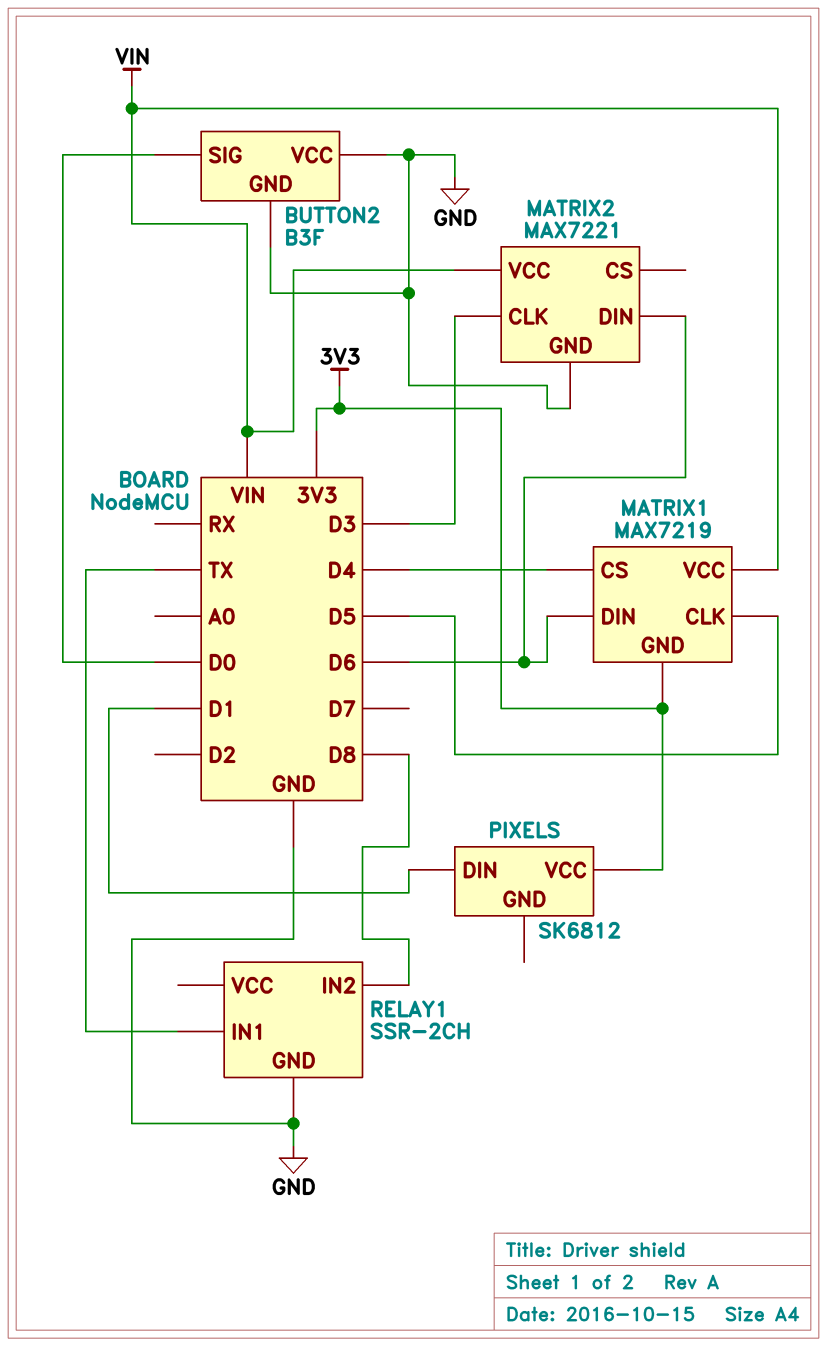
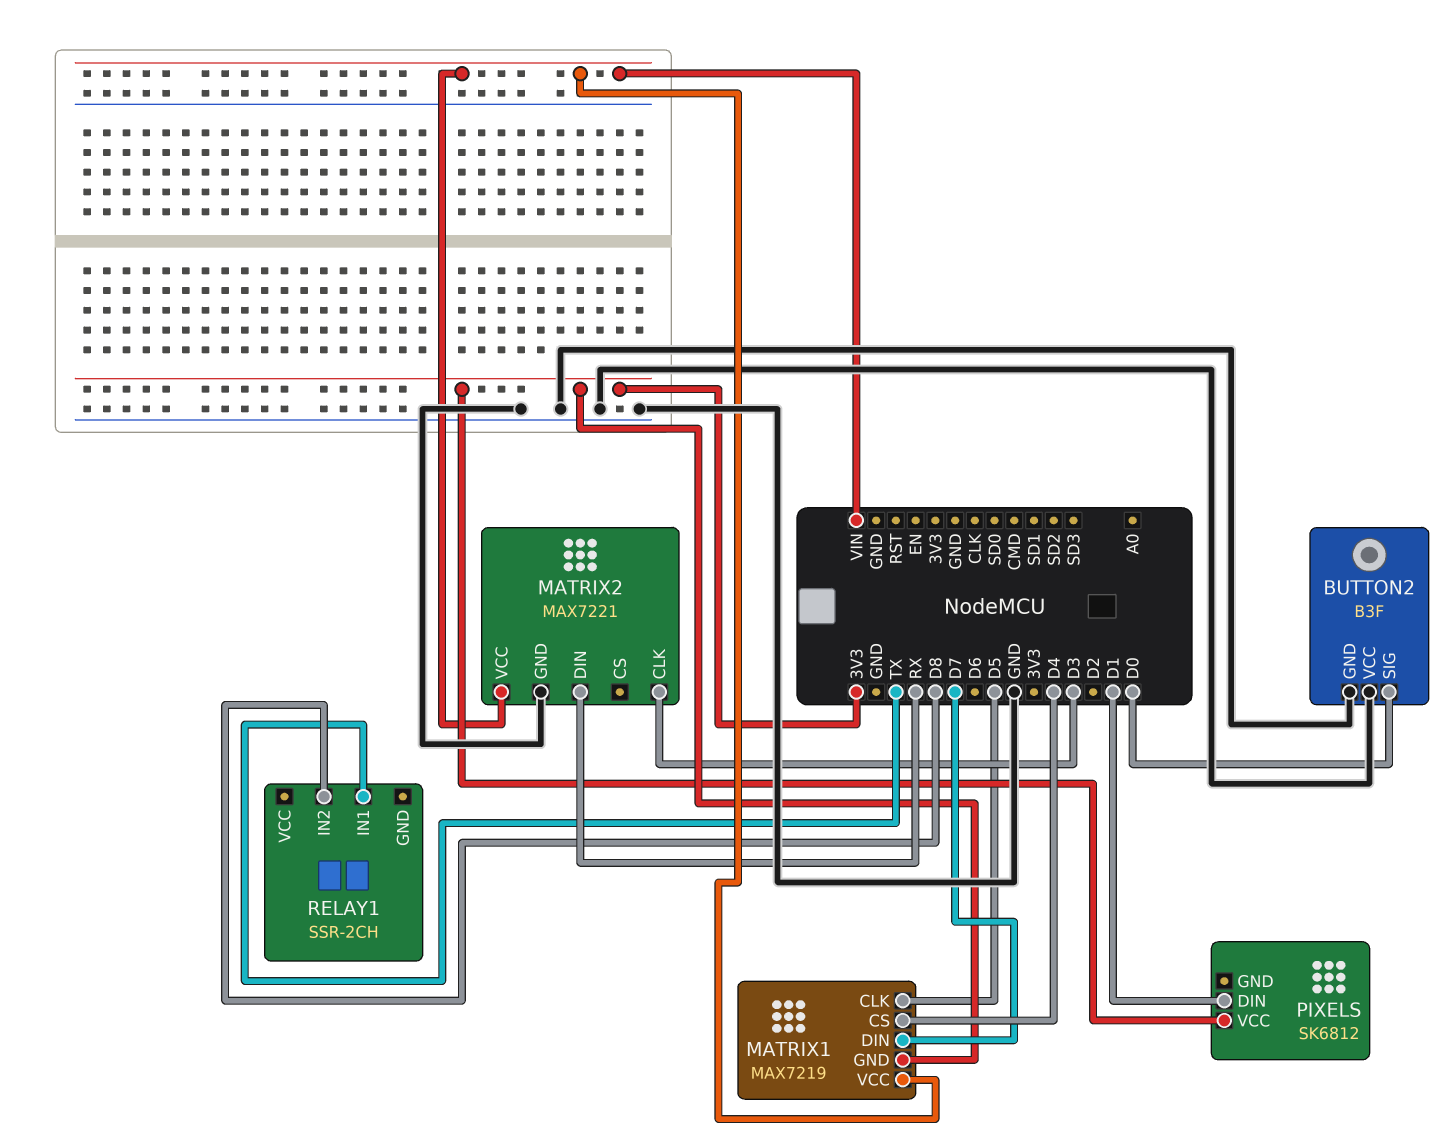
MATRIX1 pin DIN: D6 -> D7
MATRIX2 pin DIN: D6 -> RX
RELAY1 pin GND: GND -> none

